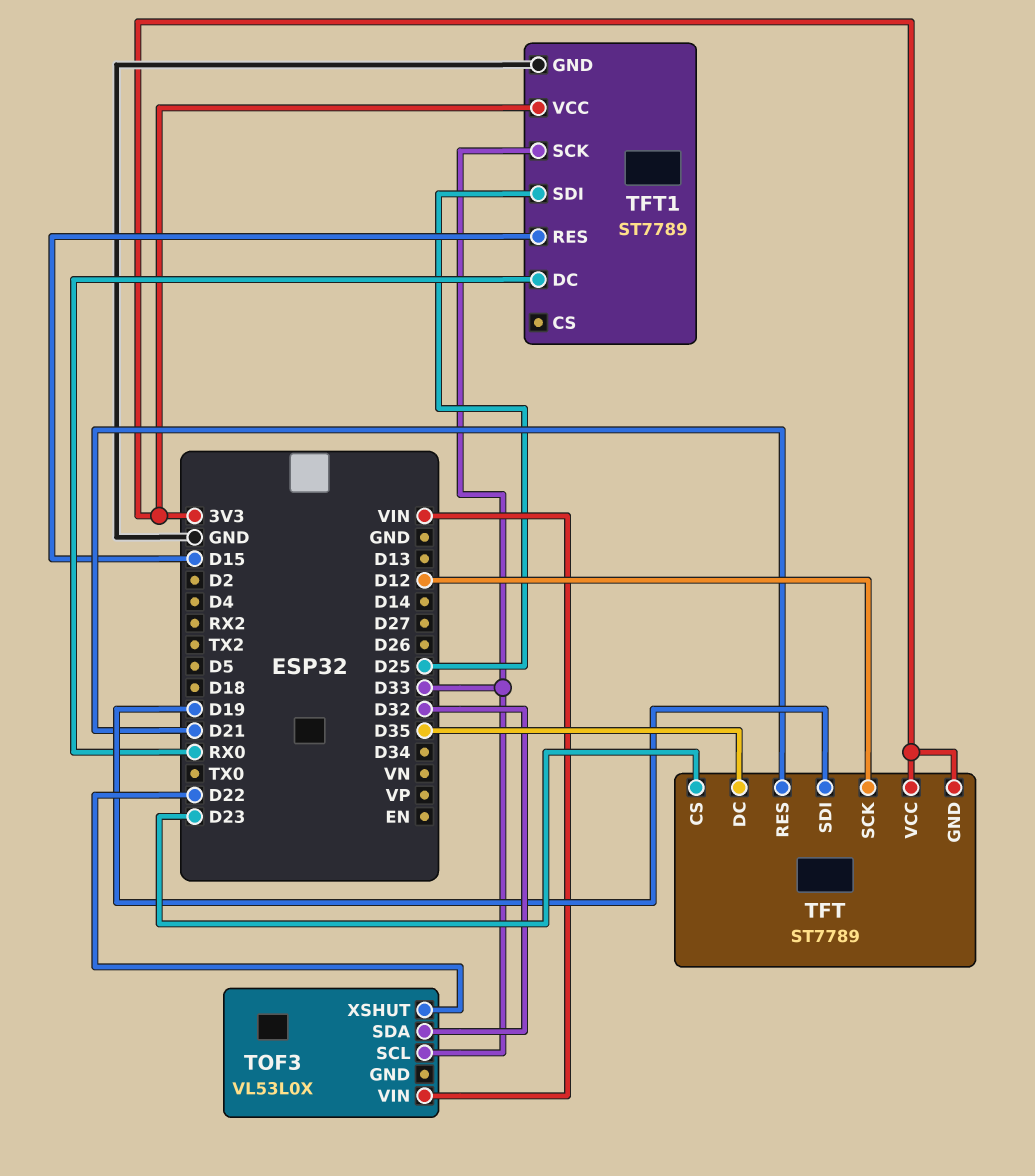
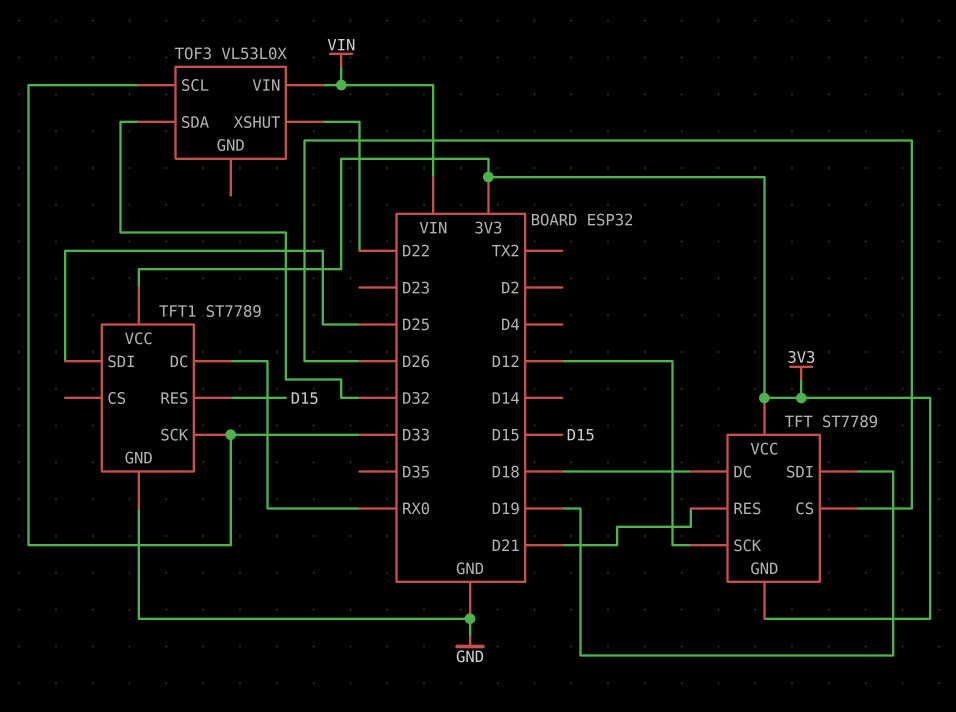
TFT pin CS: D23 -> D26
TFT pin DC: D35 -> D18

